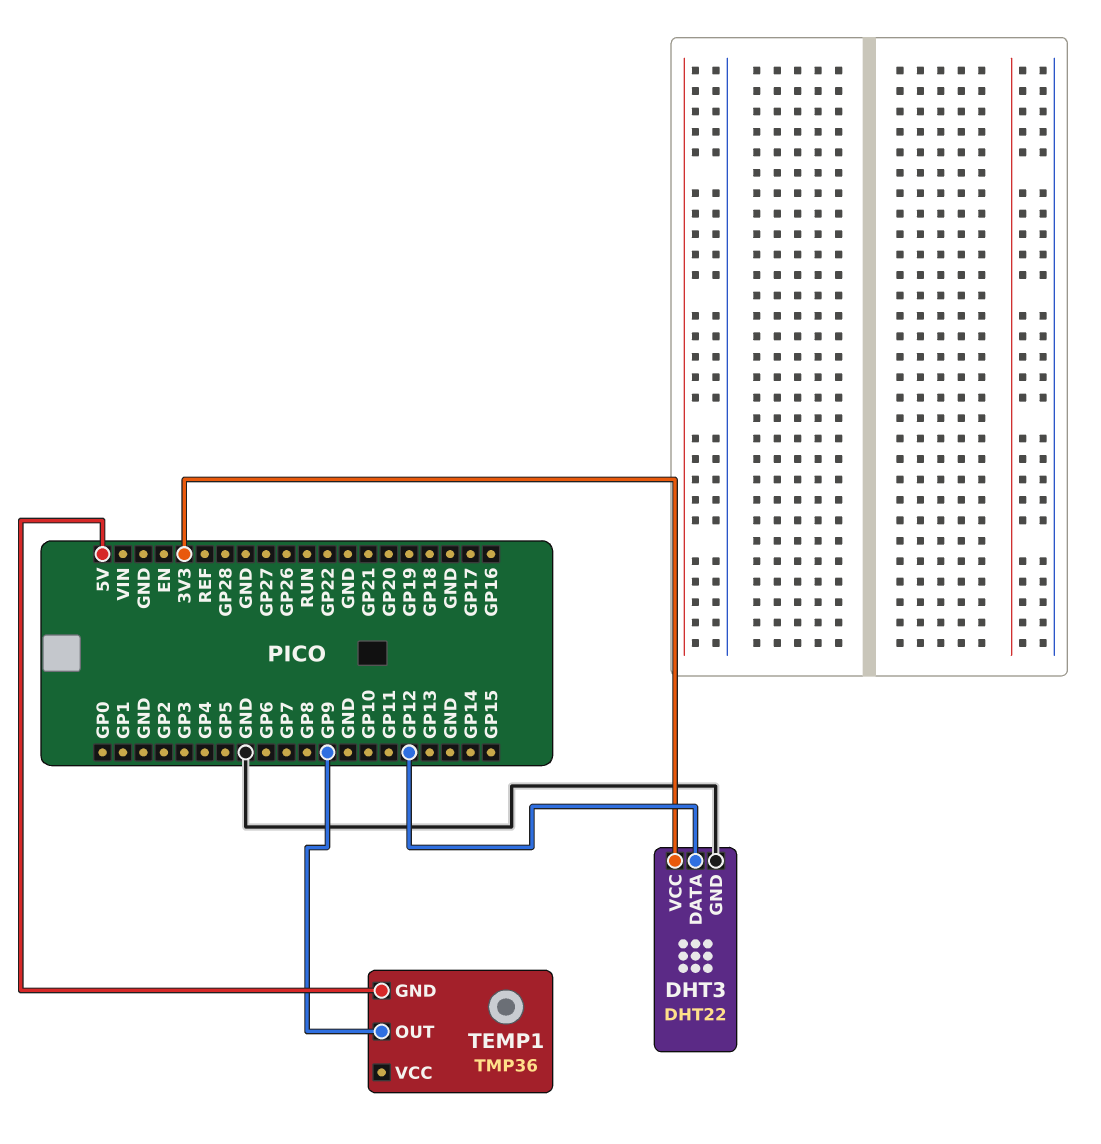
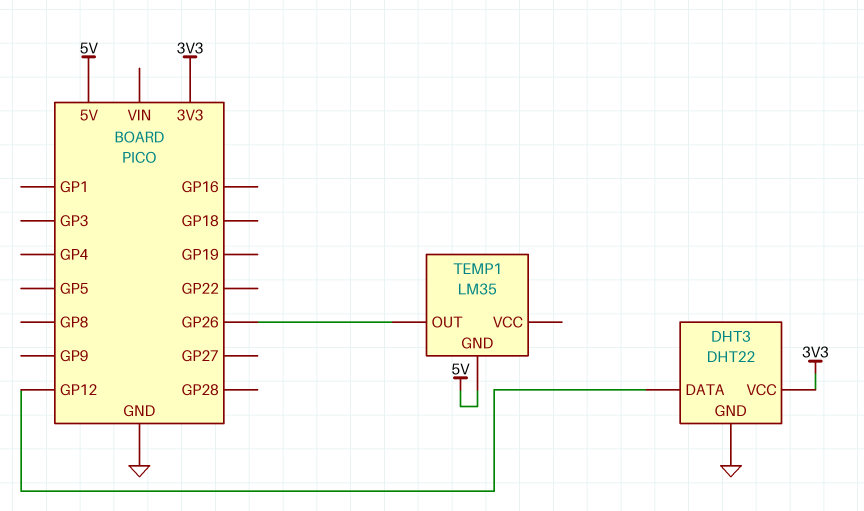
TEMP1: TMP36 -> LM35
TEMP1 pin OUT: GP9 -> GP26

